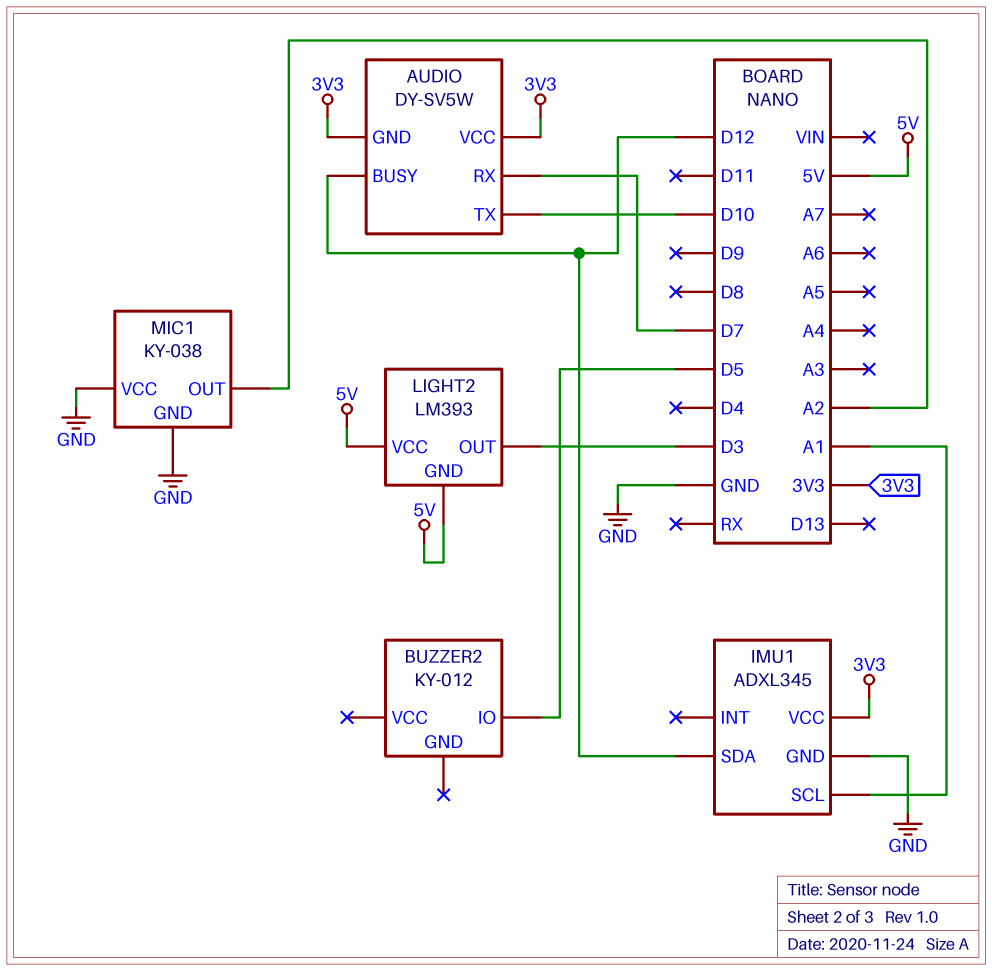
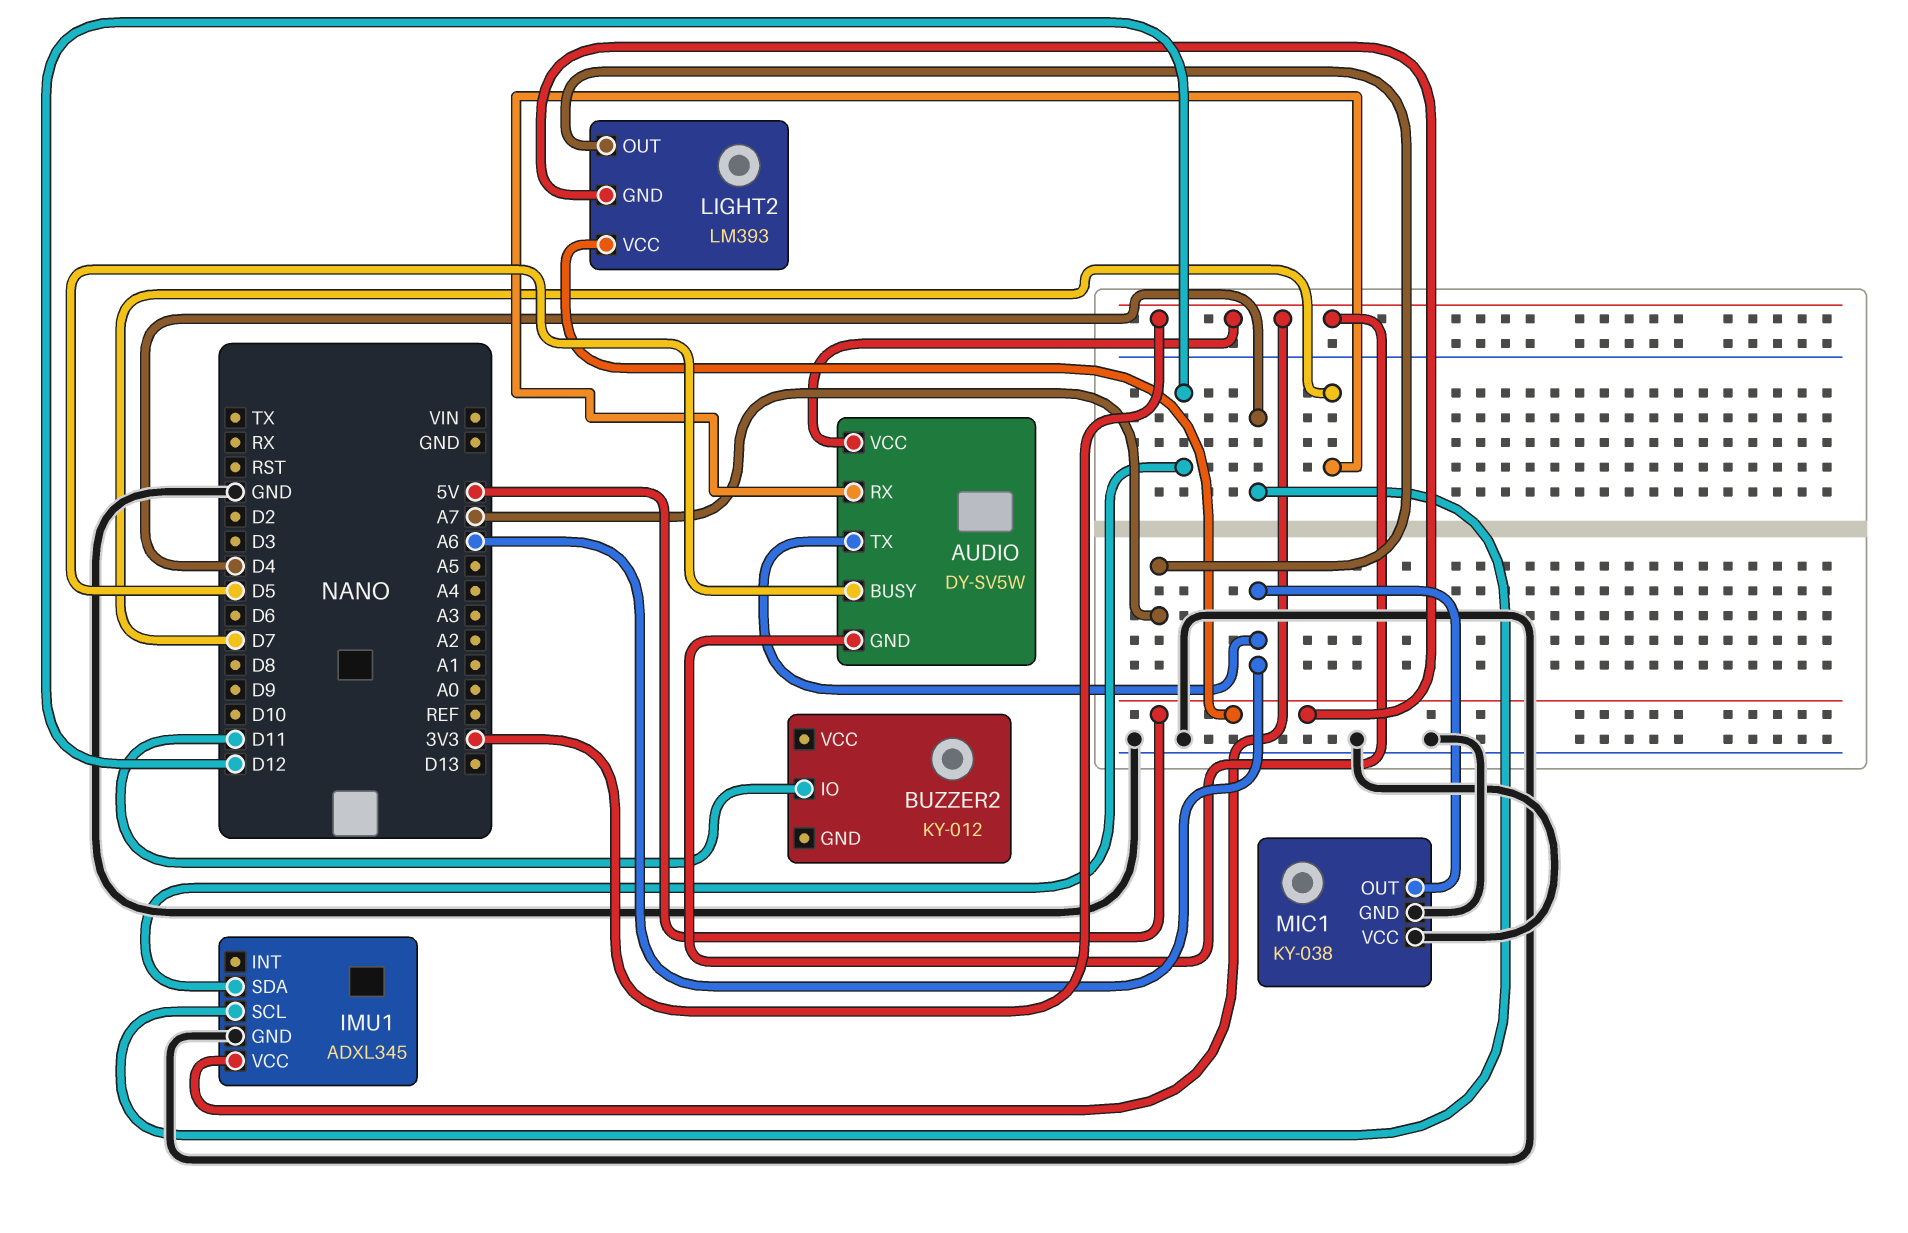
AUDIO pin BUSY: D12 -> D5
AUDIO pin TX: D10 -> A6
BUZZER2 pin IO: D5 -> D11
IMU1 pin SCL: A1 -> D4
LIGHT2 pin OUT: D3 -> A7
MIC1 pin OUT: A2 -> A6

